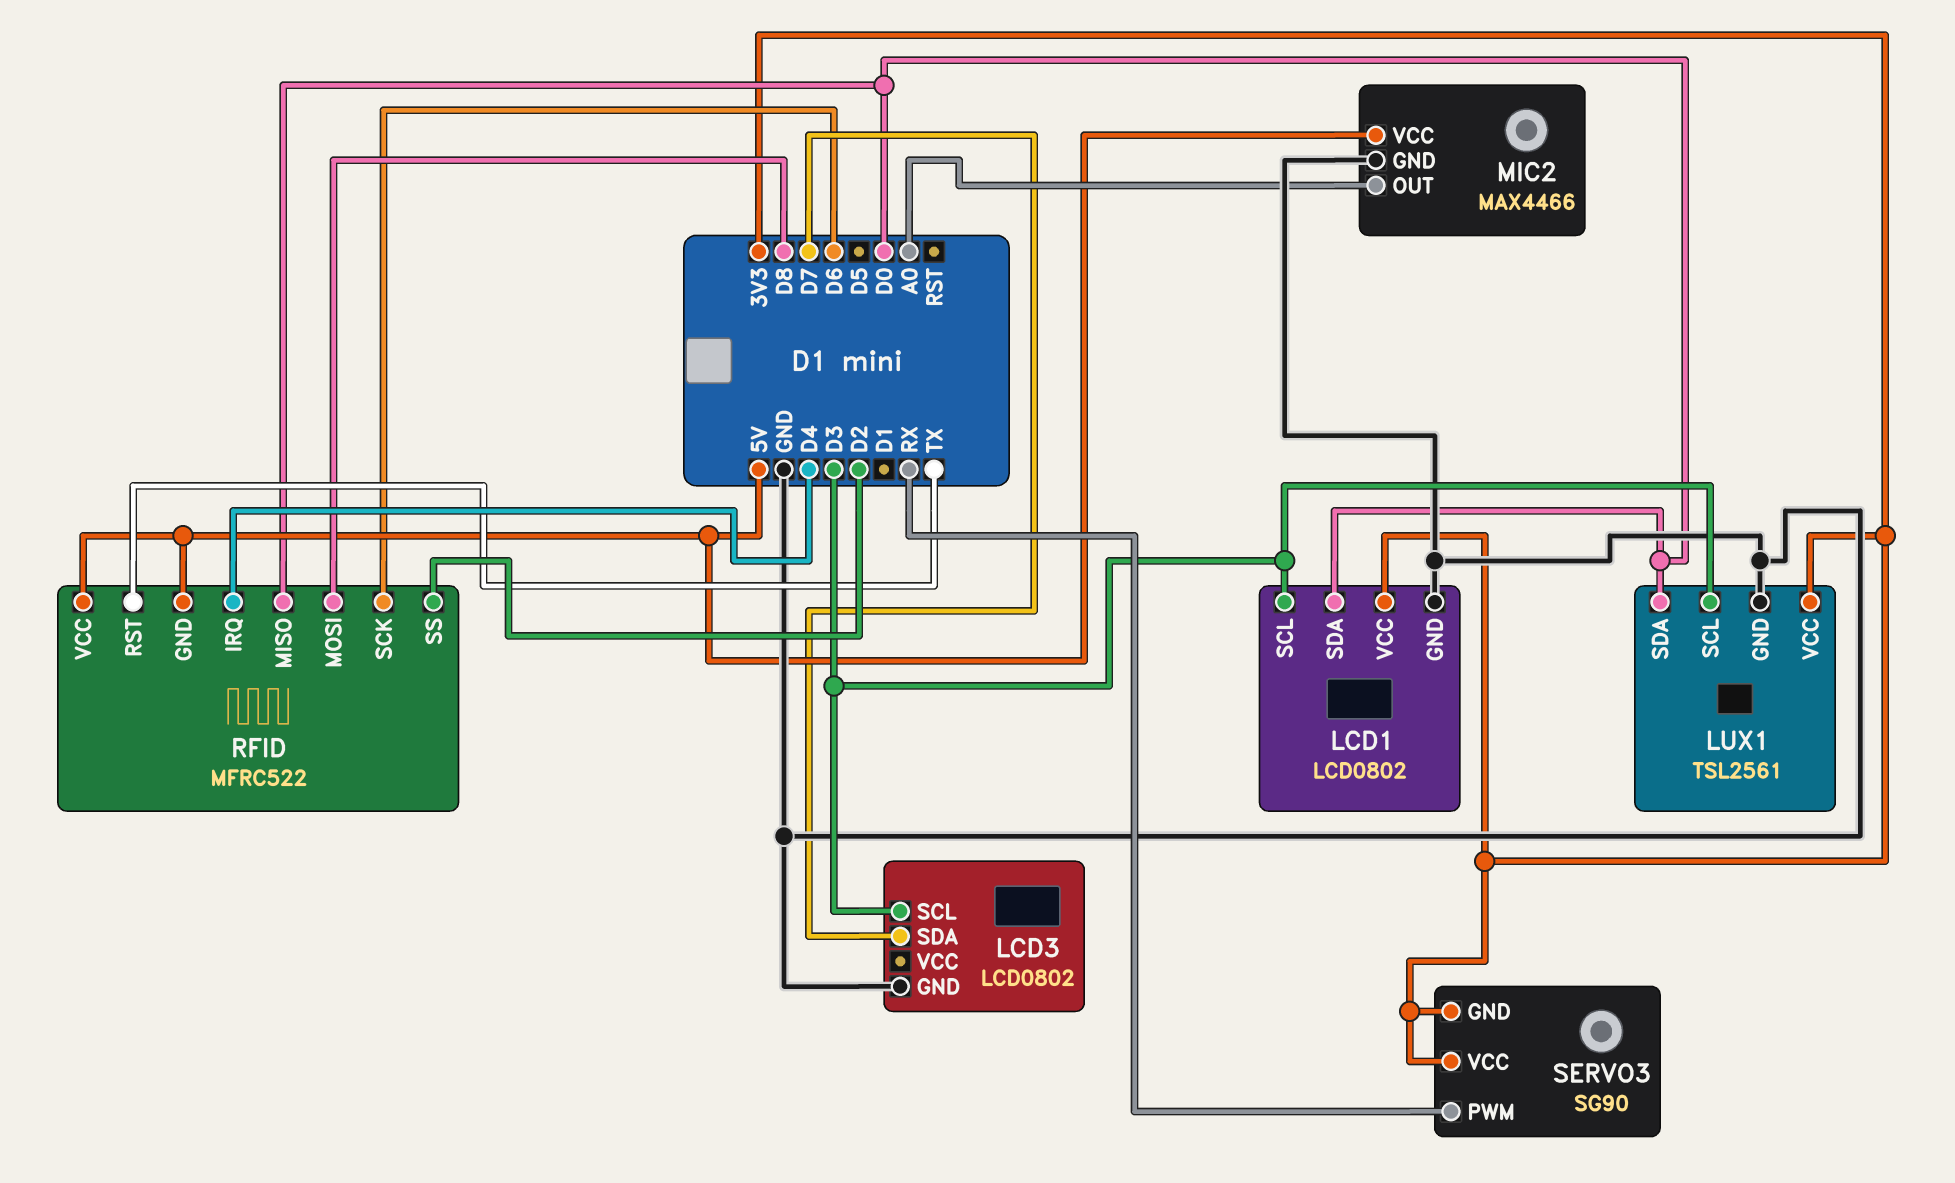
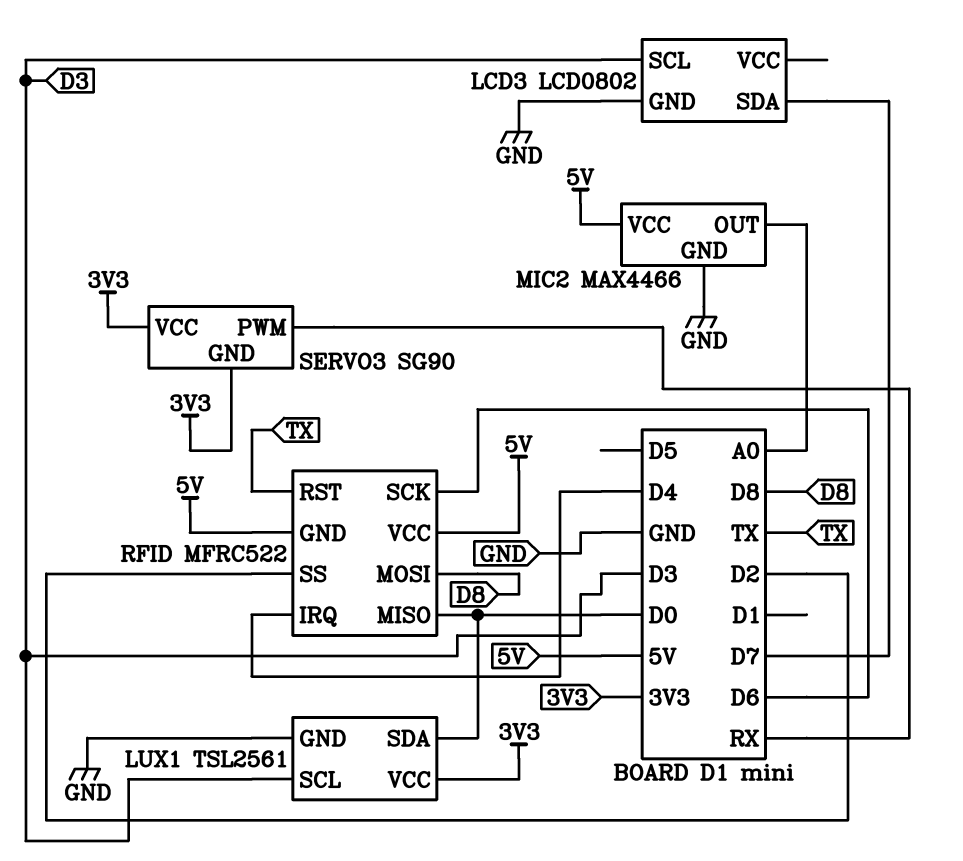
LCD1: LCD0802 -> none
LCD1 pin GND: GND -> none
LCD1 pin SCL: D3 -> none
LCD1 pin SDA: D0 -> none
LCD1 pin VCC: 3V3 -> none

